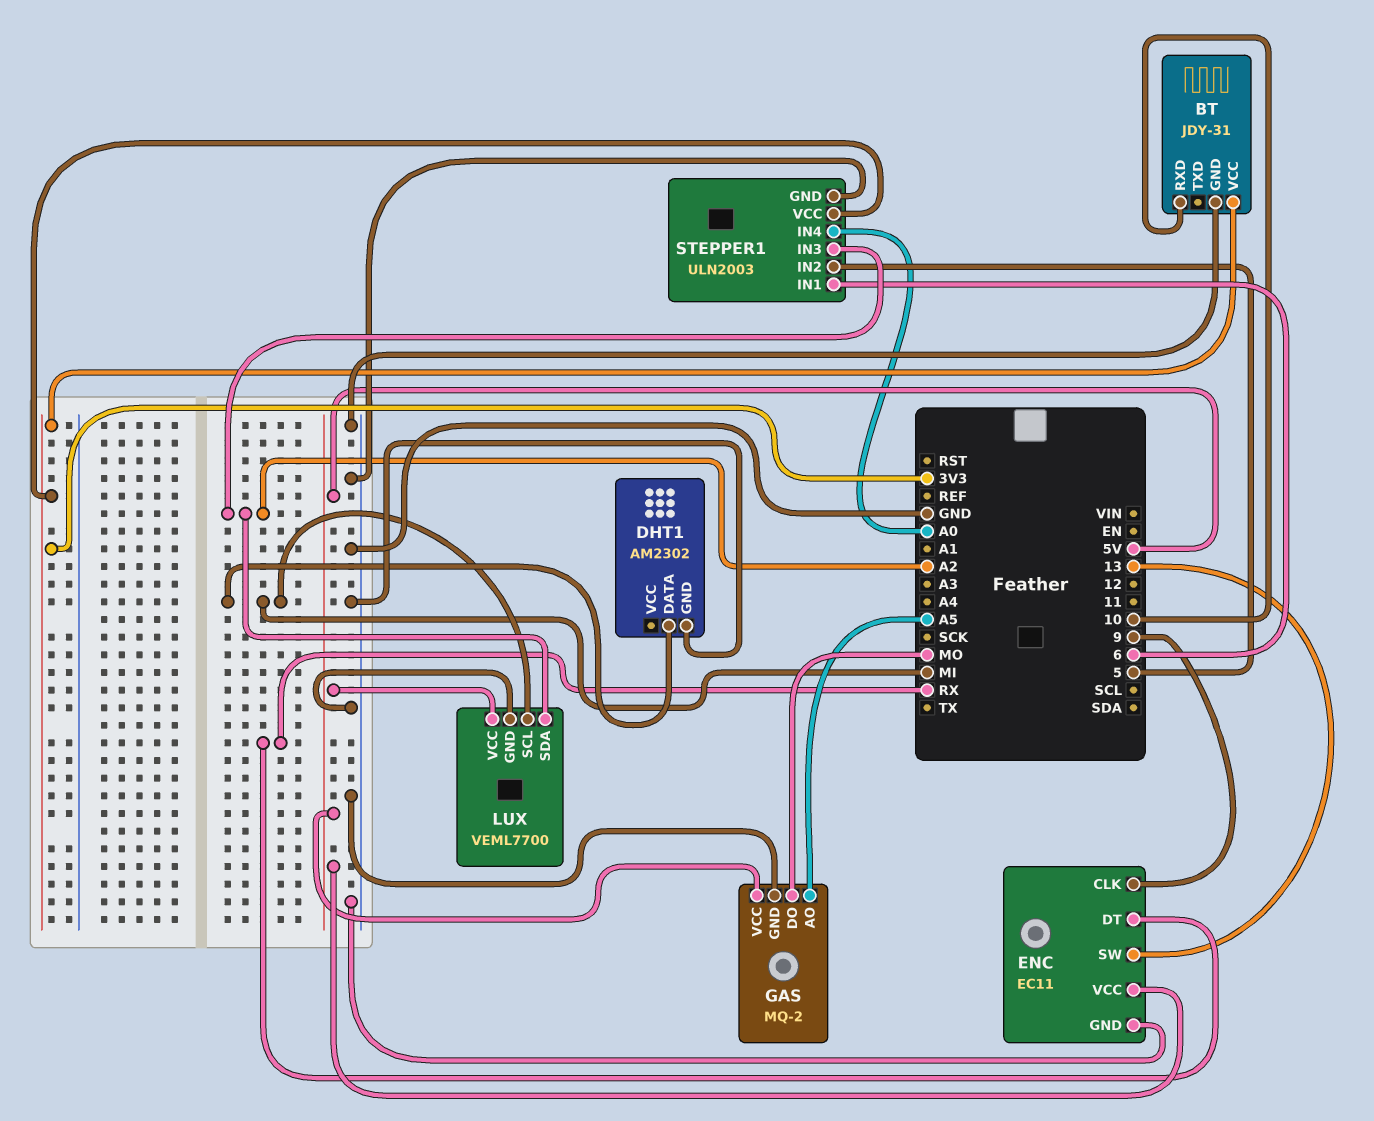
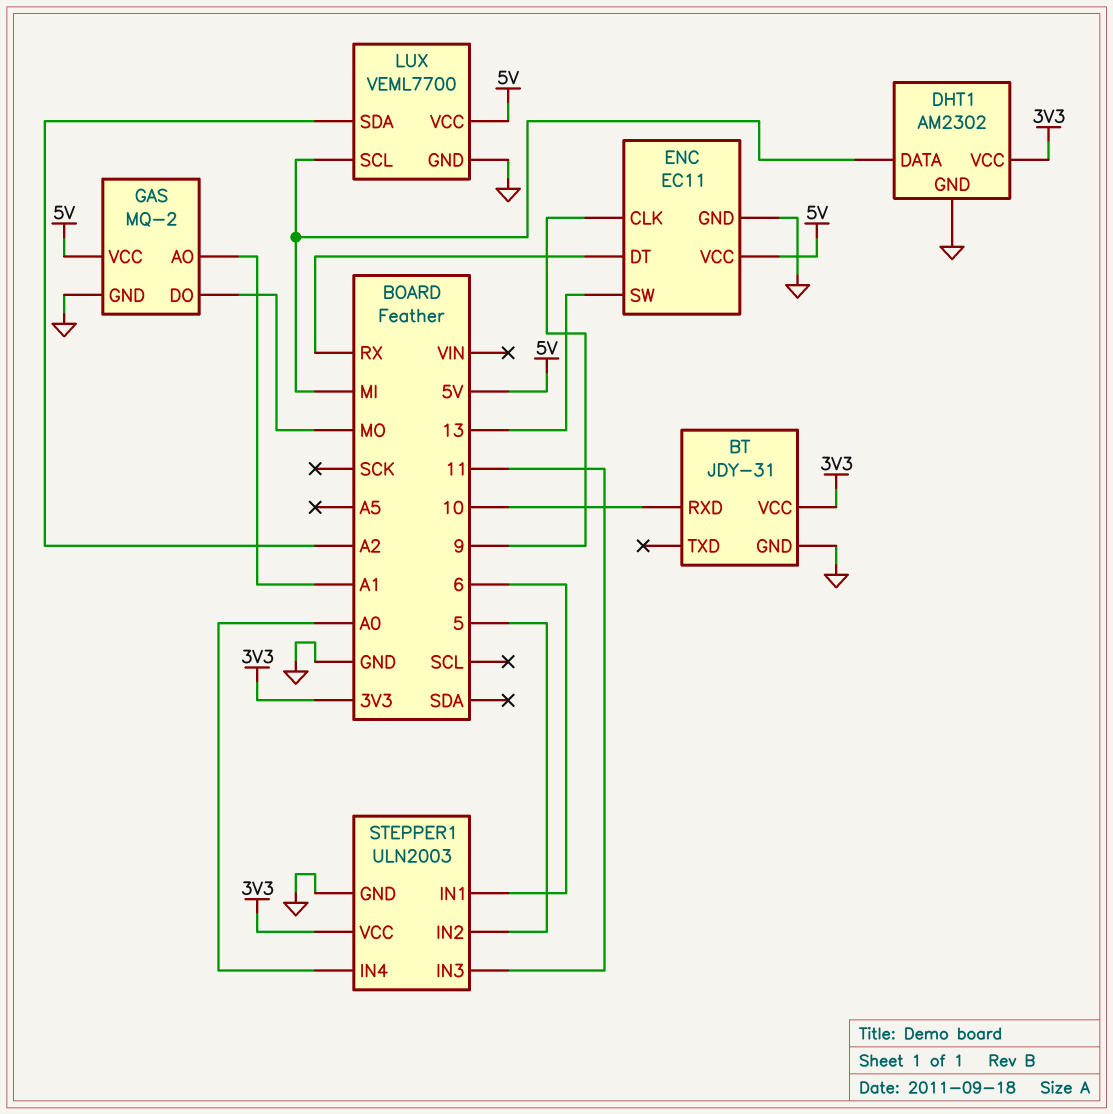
DHT1 pin VCC: none -> 3V3
GAS pin AO: A5 -> A1
STEPPER1 pin IN3: A2 -> 11

